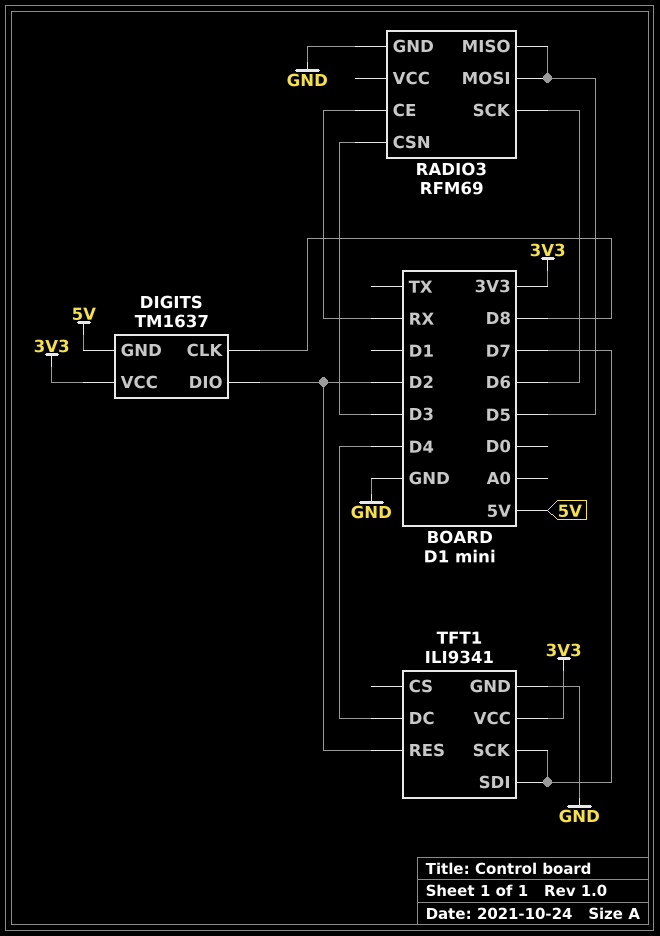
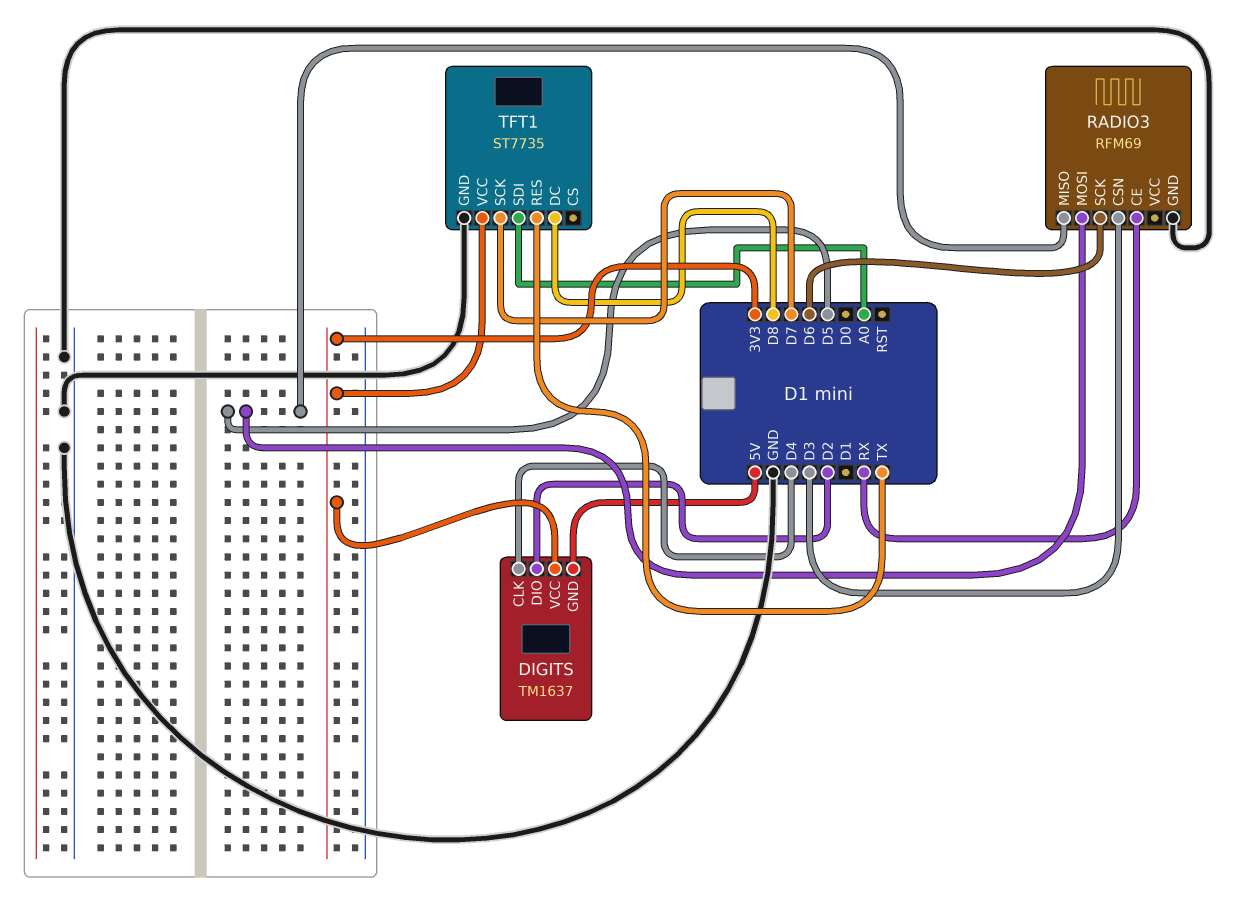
DIGITS pin CLK: D8 -> D4
TFT1: ILI9341 -> ST7735
TFT1 pin DC: D4 -> D8
TFT1 pin RES: D2 -> TX
TFT1 pin SDI: D7 -> A0

